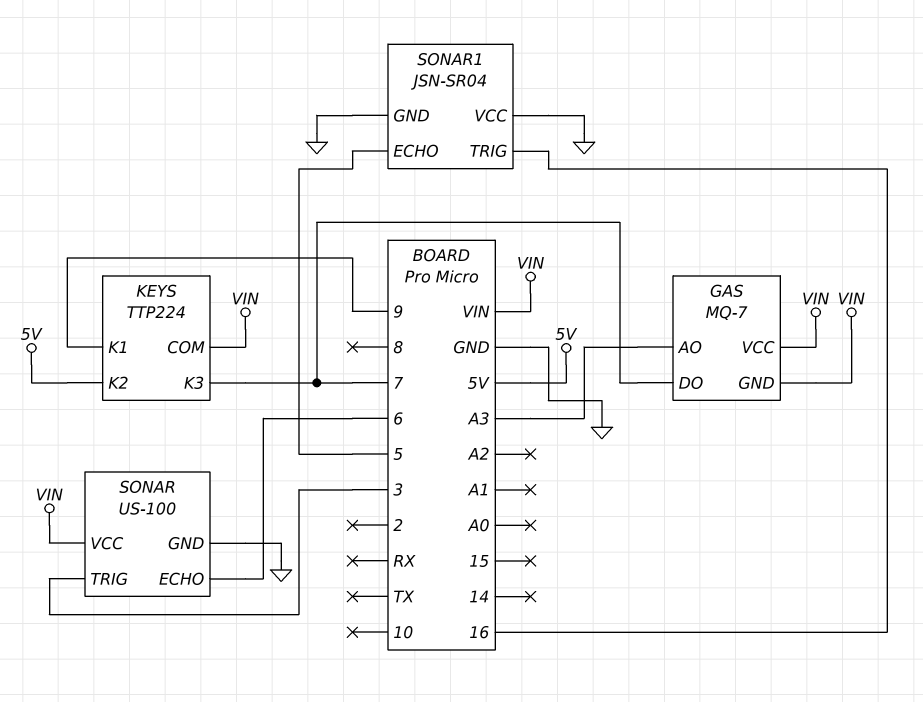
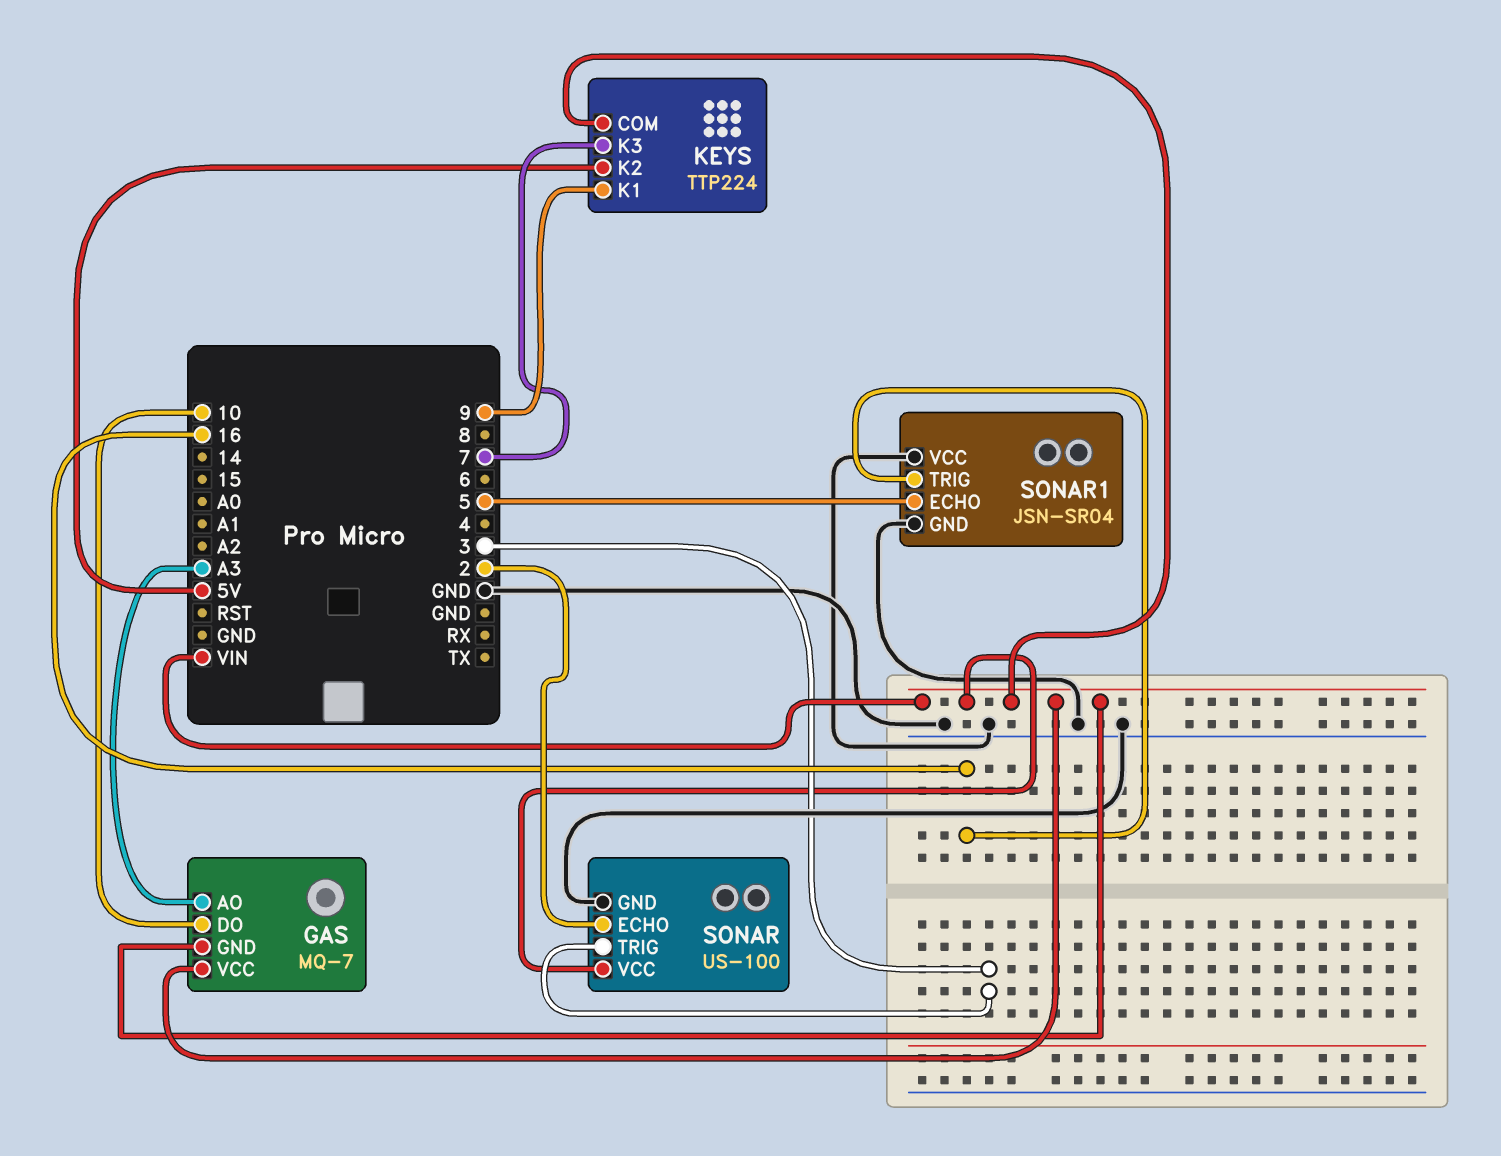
GAS pin DO: 7 -> 10
SONAR pin ECHO: 6 -> 2

